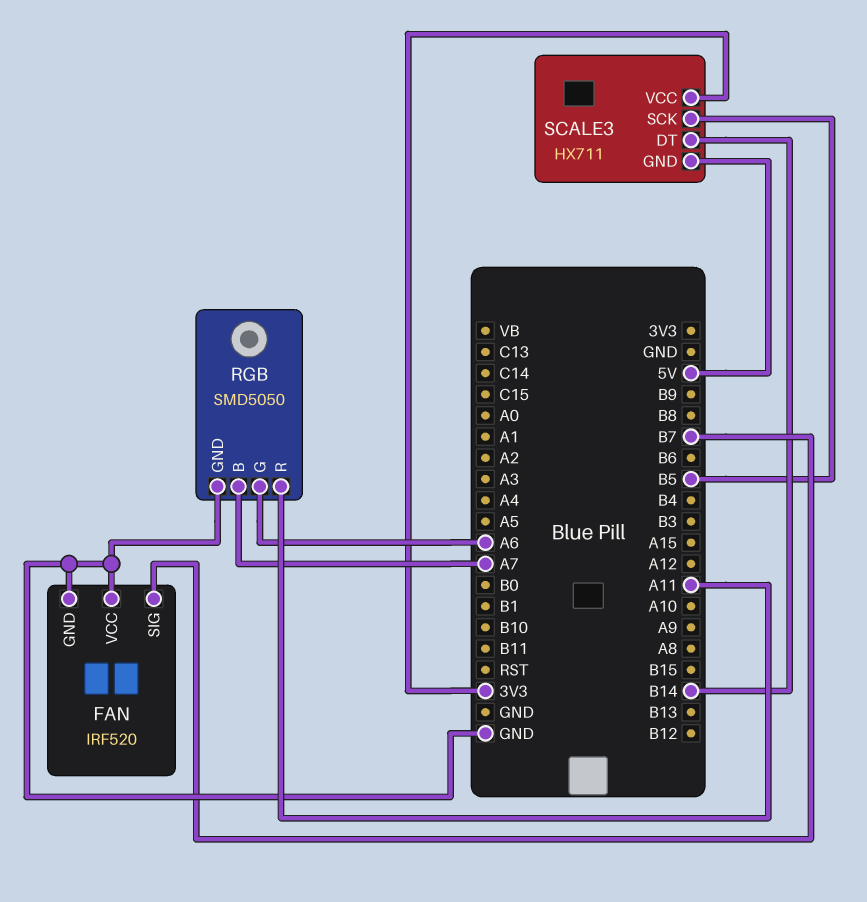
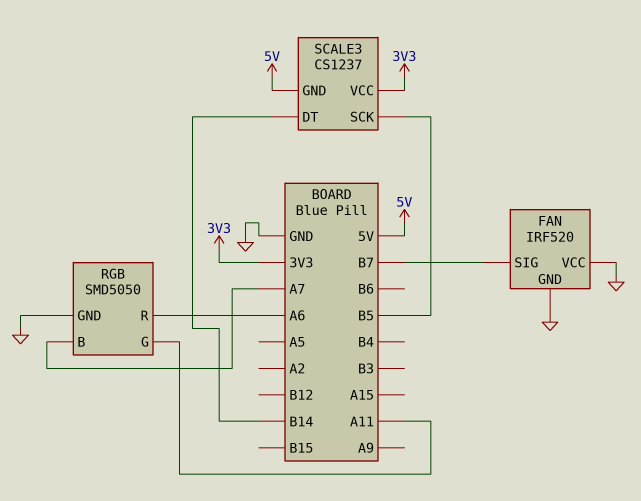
RGB pin G: A6 -> A11
RGB pin R: A11 -> A6
SCALE3: HX711 -> CS1237

